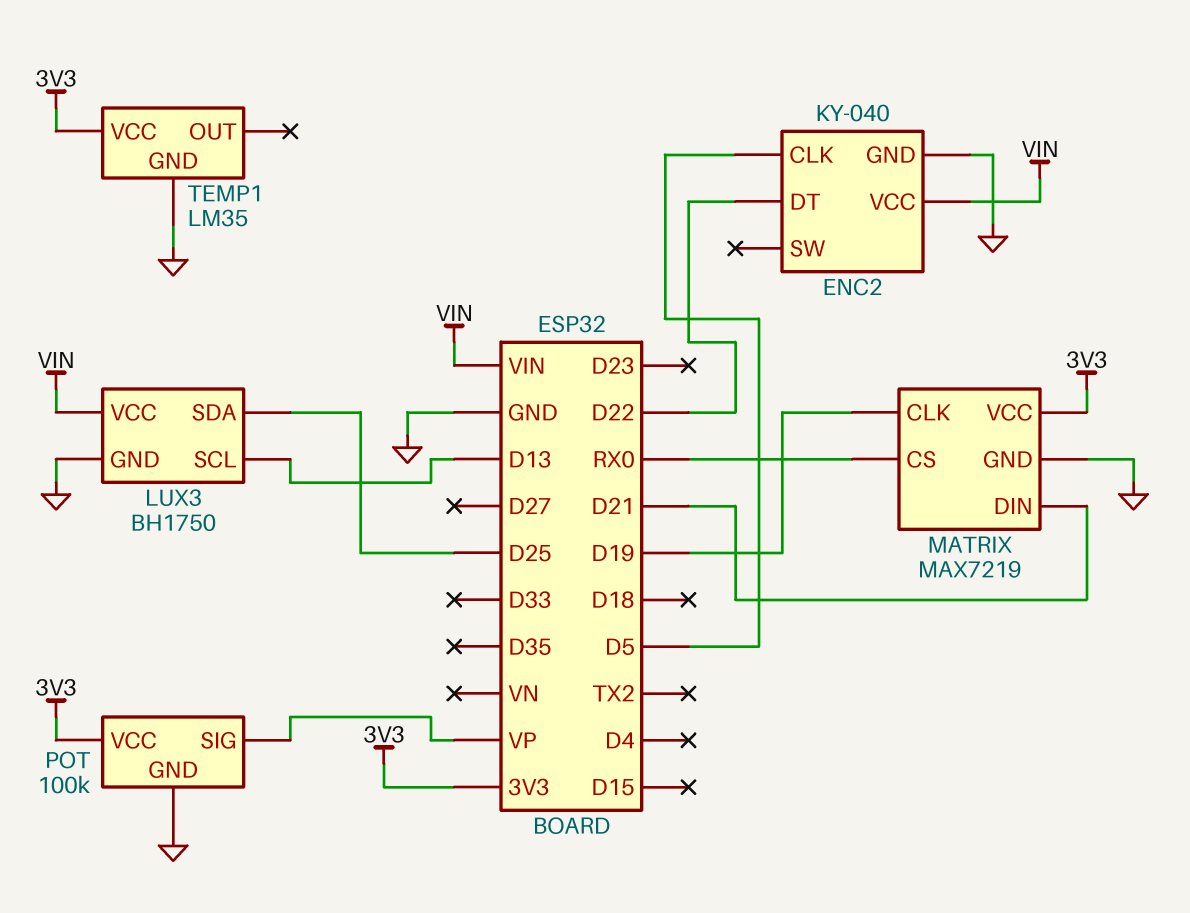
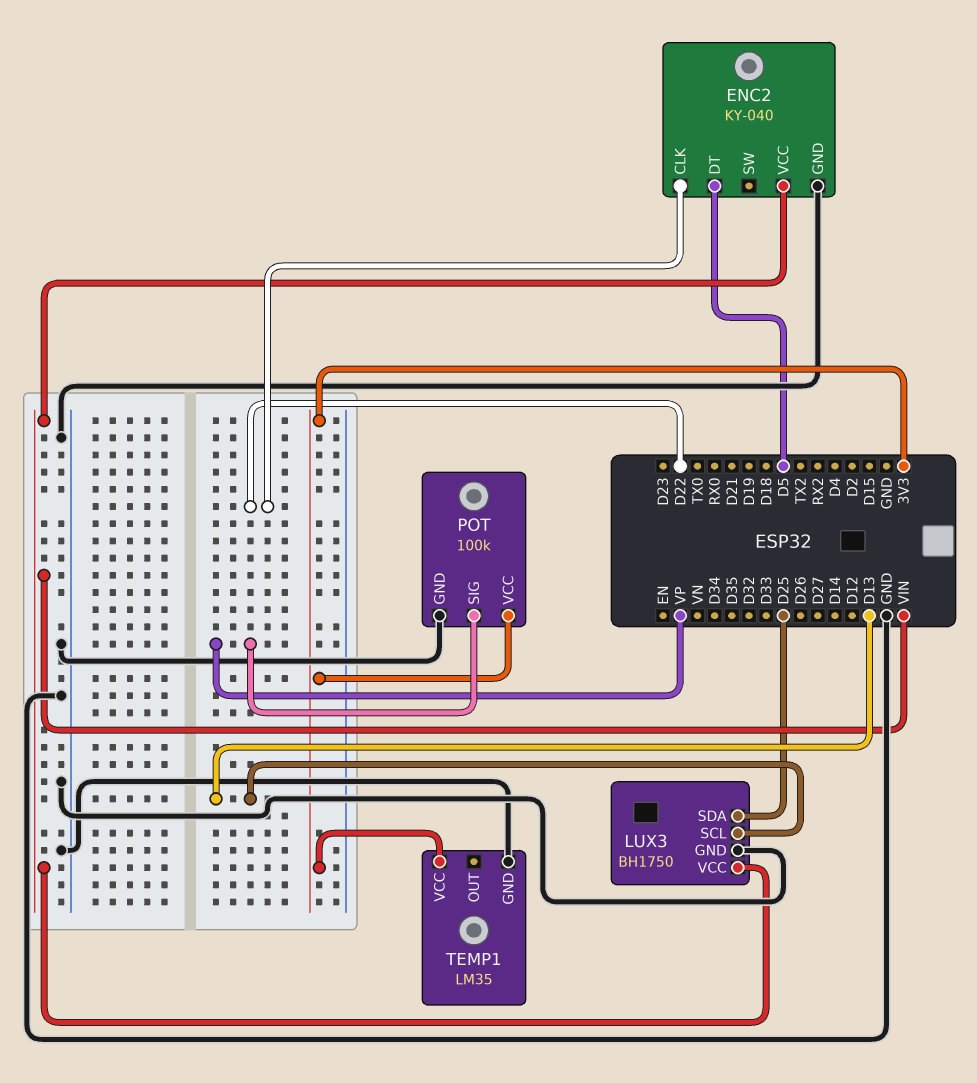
ENC2 pin CLK: D5 -> D22
ENC2 pin DT: D22 -> D5
MATRIX: MAX7219 -> none
MATRIX pin CLK: D19 -> none
MATRIX pin CS: RX0 -> none
MATRIX pin DIN: D21 -> none
MATRIX pin GND: GND -> none
MATRIX pin VCC: 3V3 -> none

